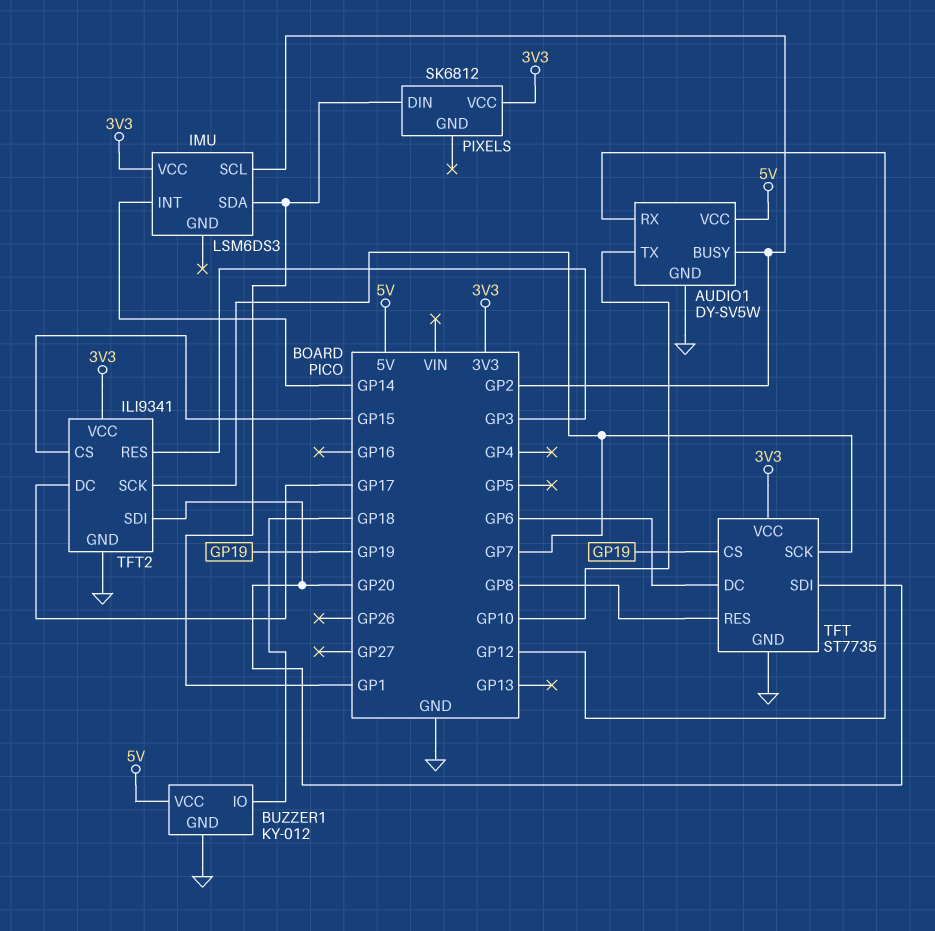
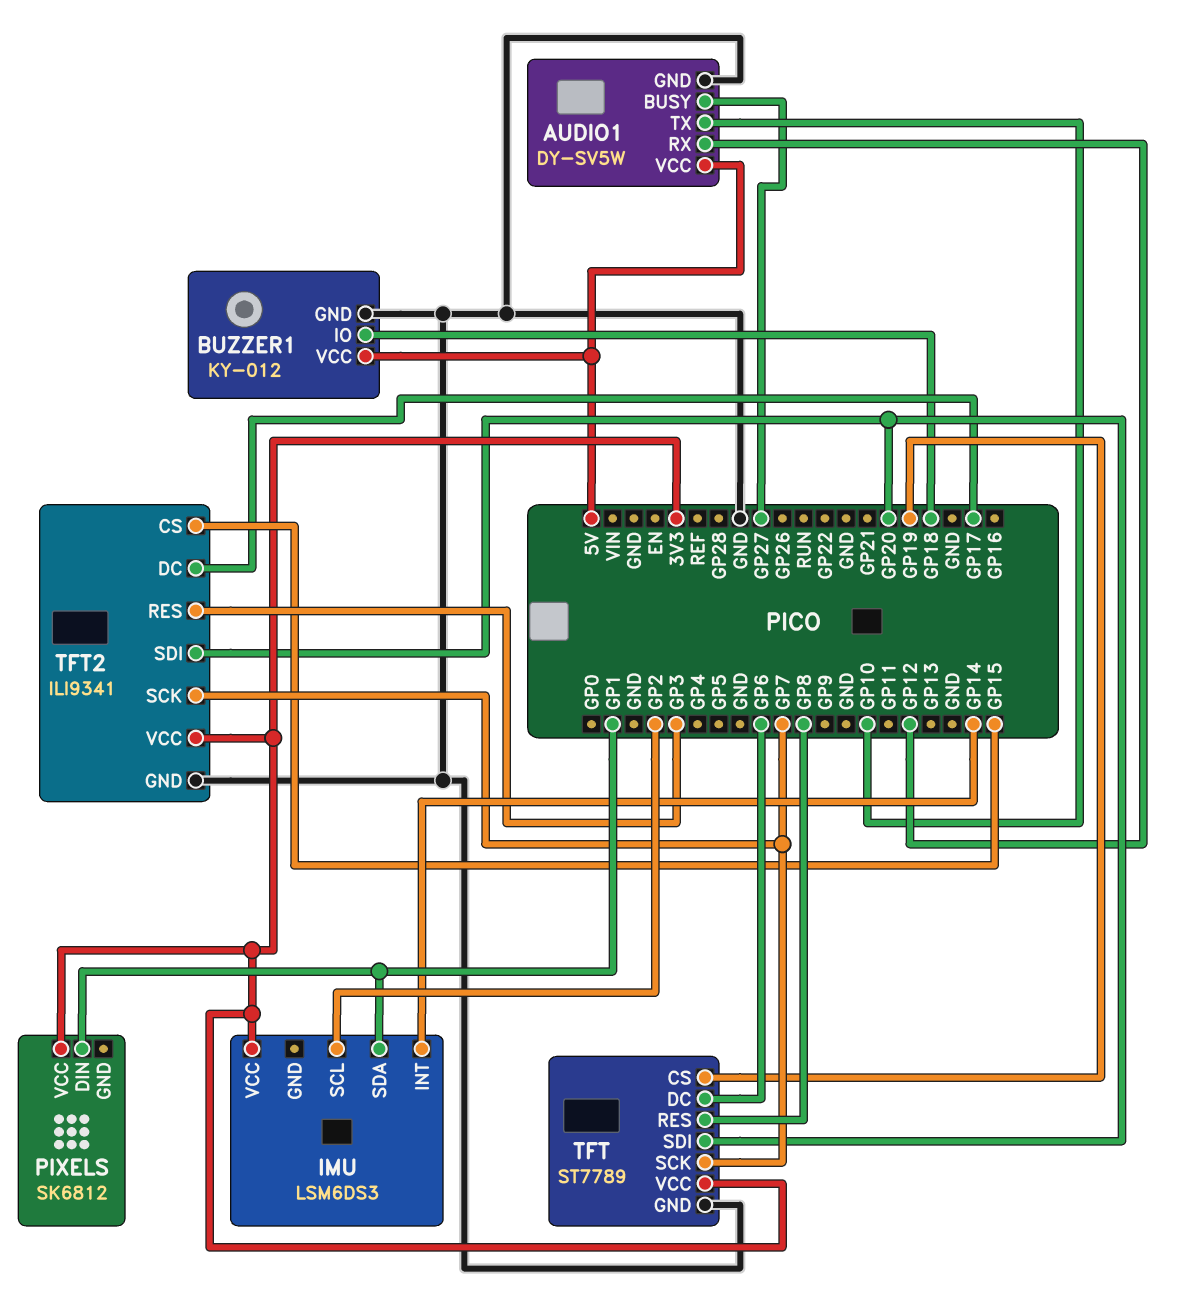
AUDIO1 pin BUSY: GP2 -> GP27
TFT: ST7735 -> ST7789

